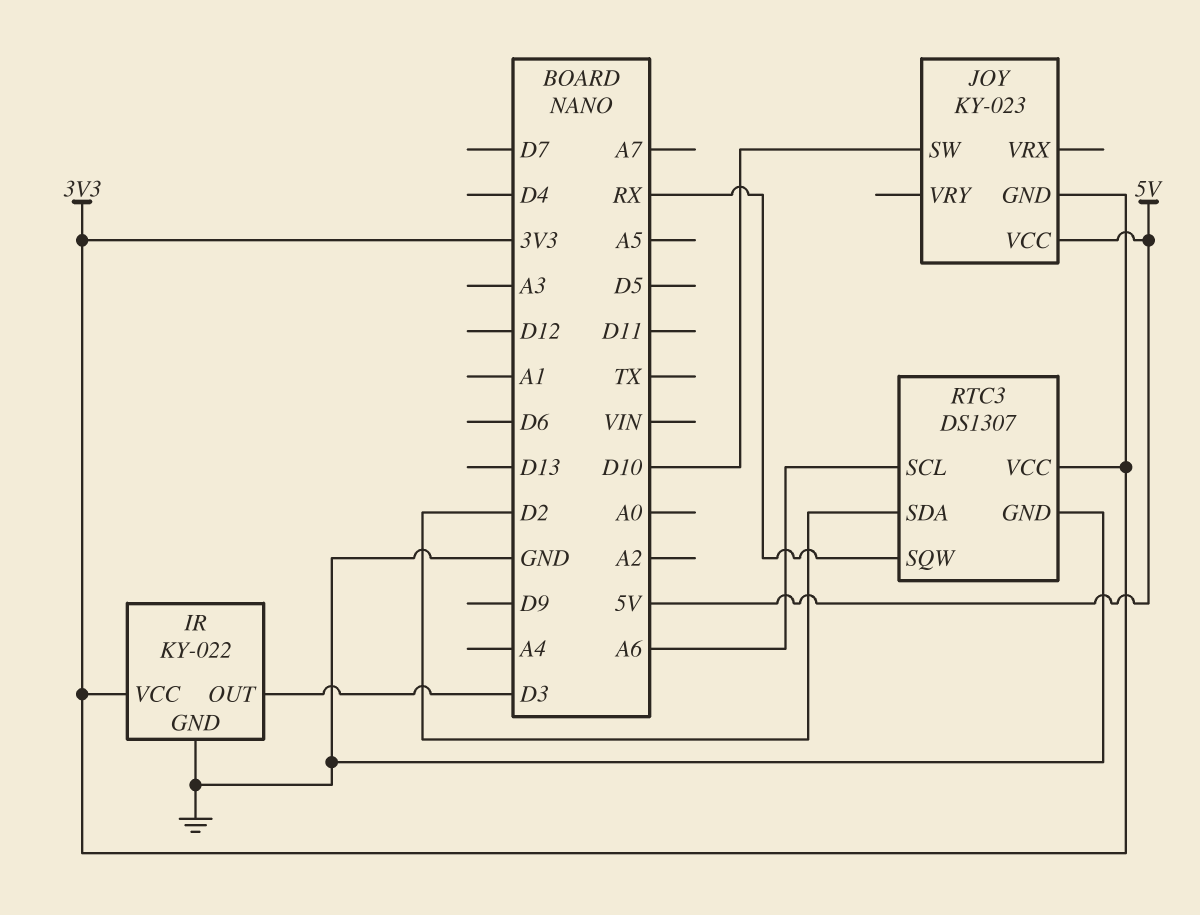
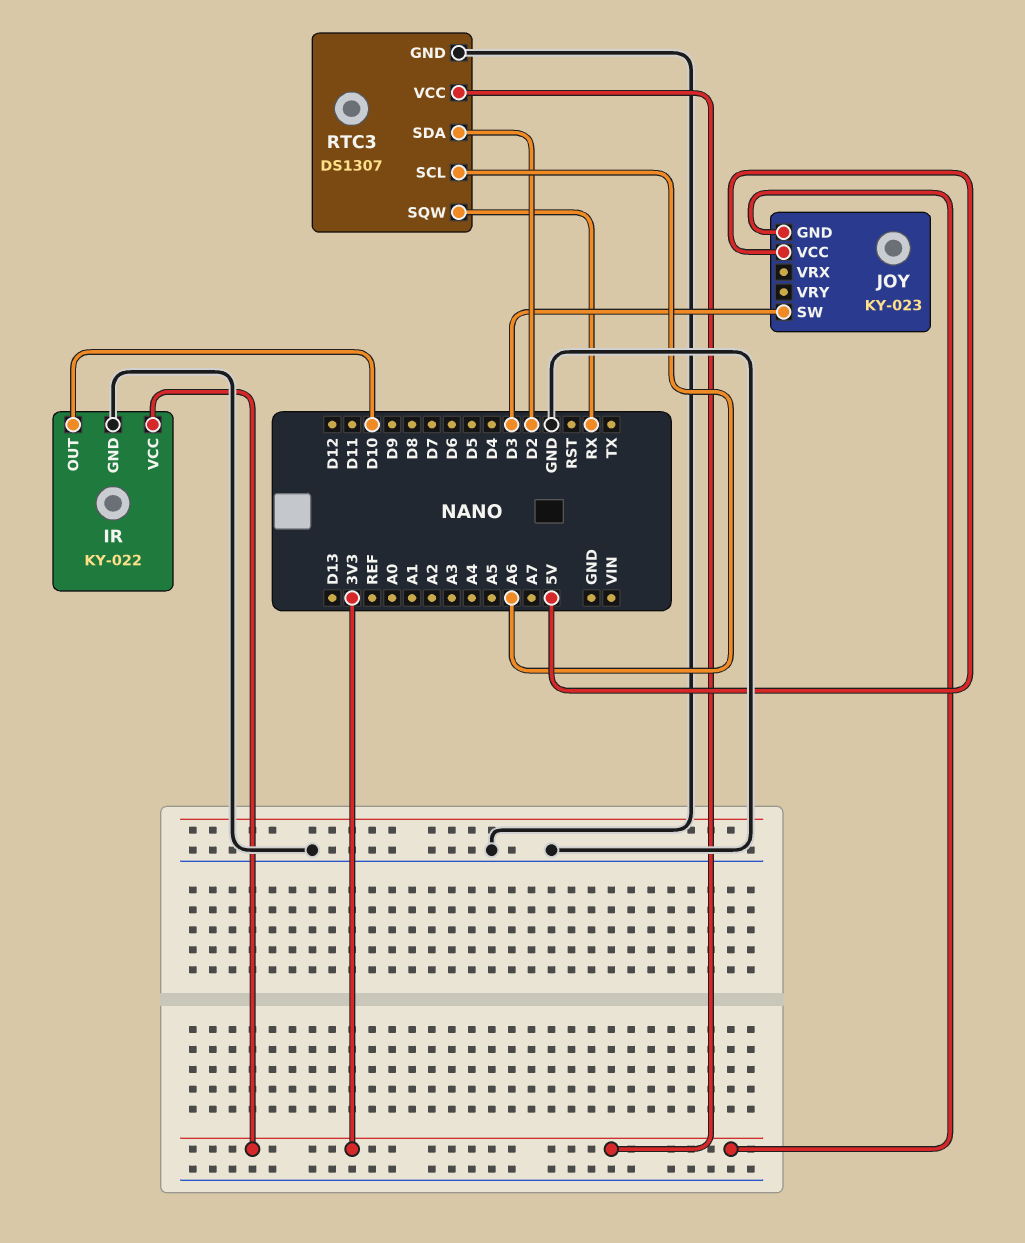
IR pin OUT: D3 -> D10
JOY pin SW: D10 -> D3

